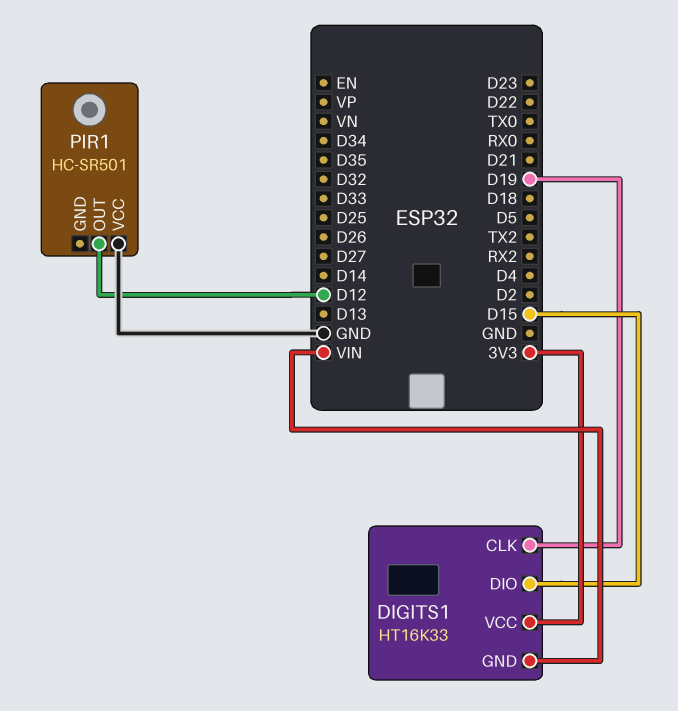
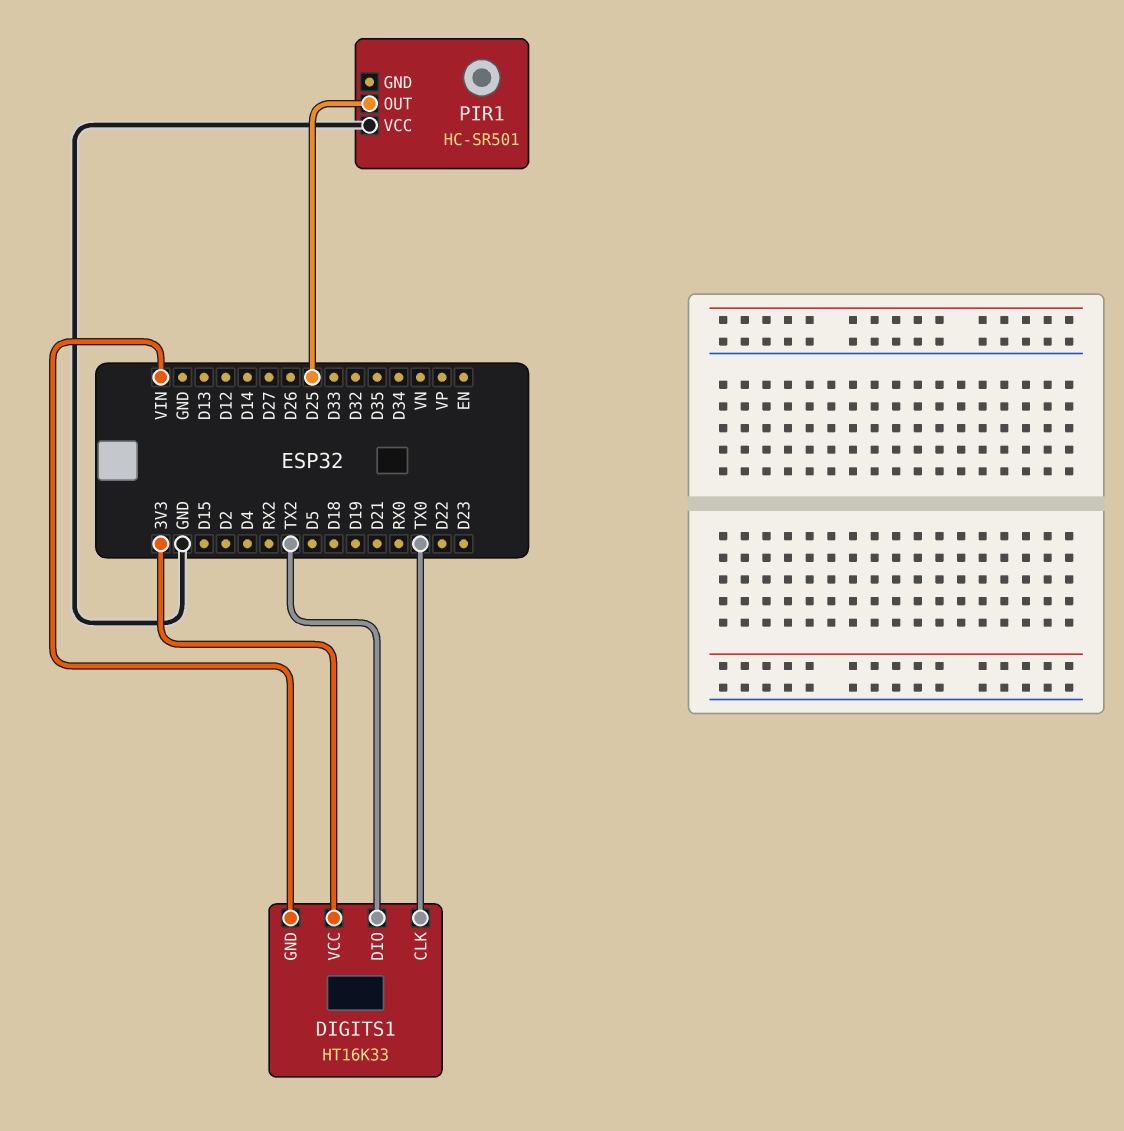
DIGITS1 pin CLK: D19 -> TX0
DIGITS1 pin DIO: D15 -> TX2
PIR1 pin OUT: D12 -> D25

